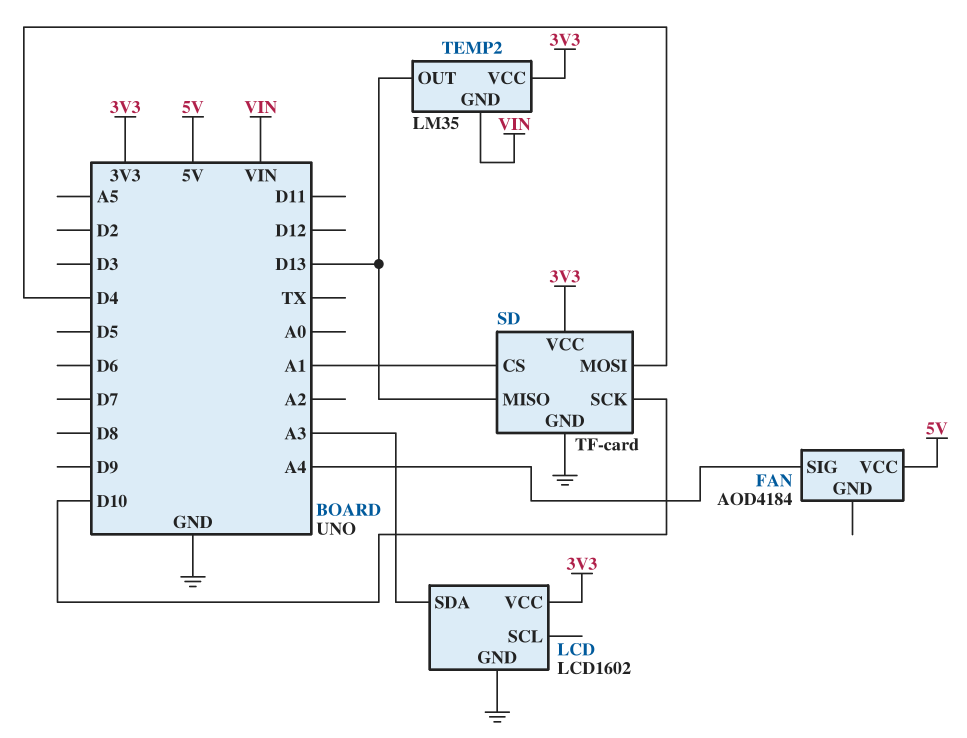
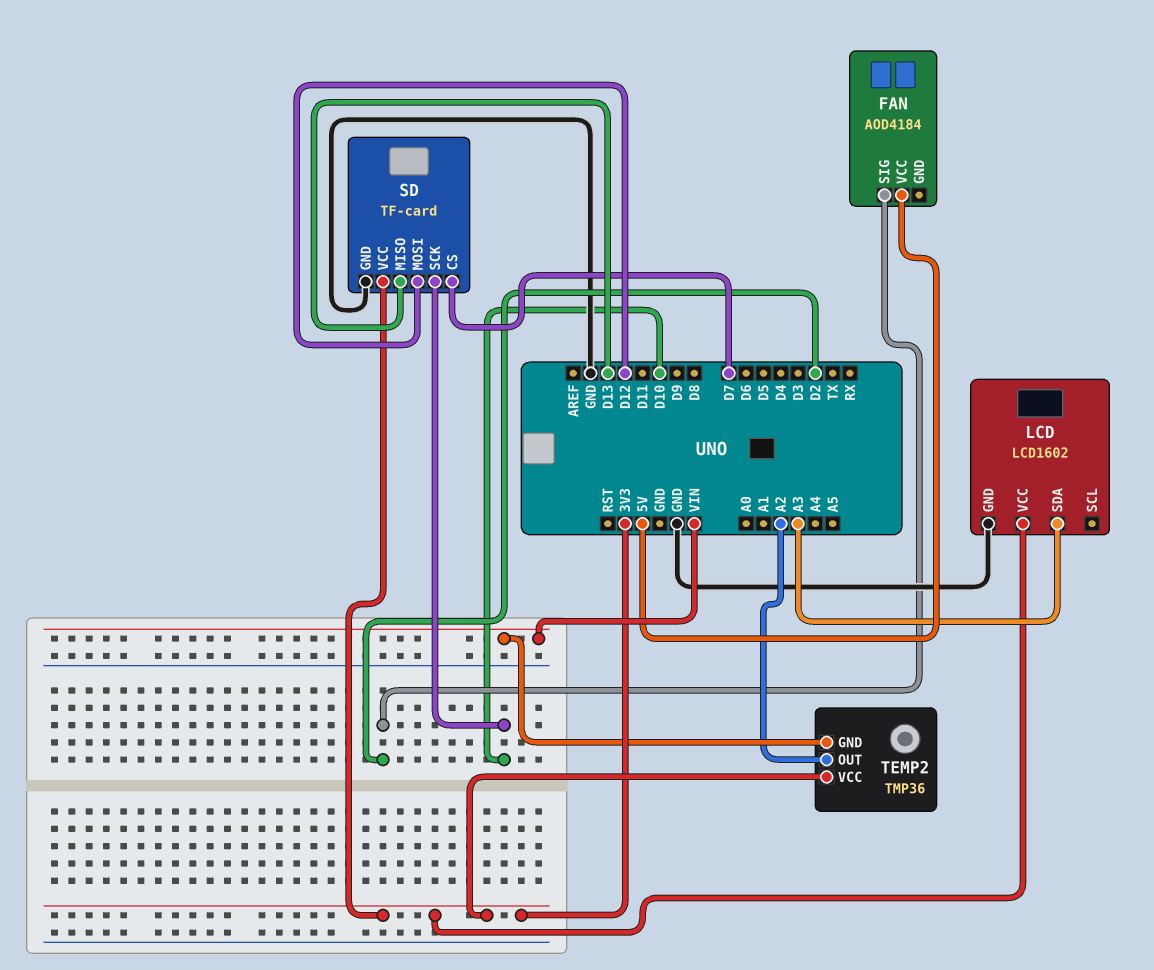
FAN pin SIG: A4 -> D2
SD pin CS: A1 -> D7
SD pin MOSI: D4 -> D12
TEMP2: LM35 -> TMP36
TEMP2 pin OUT: D13 -> A2

